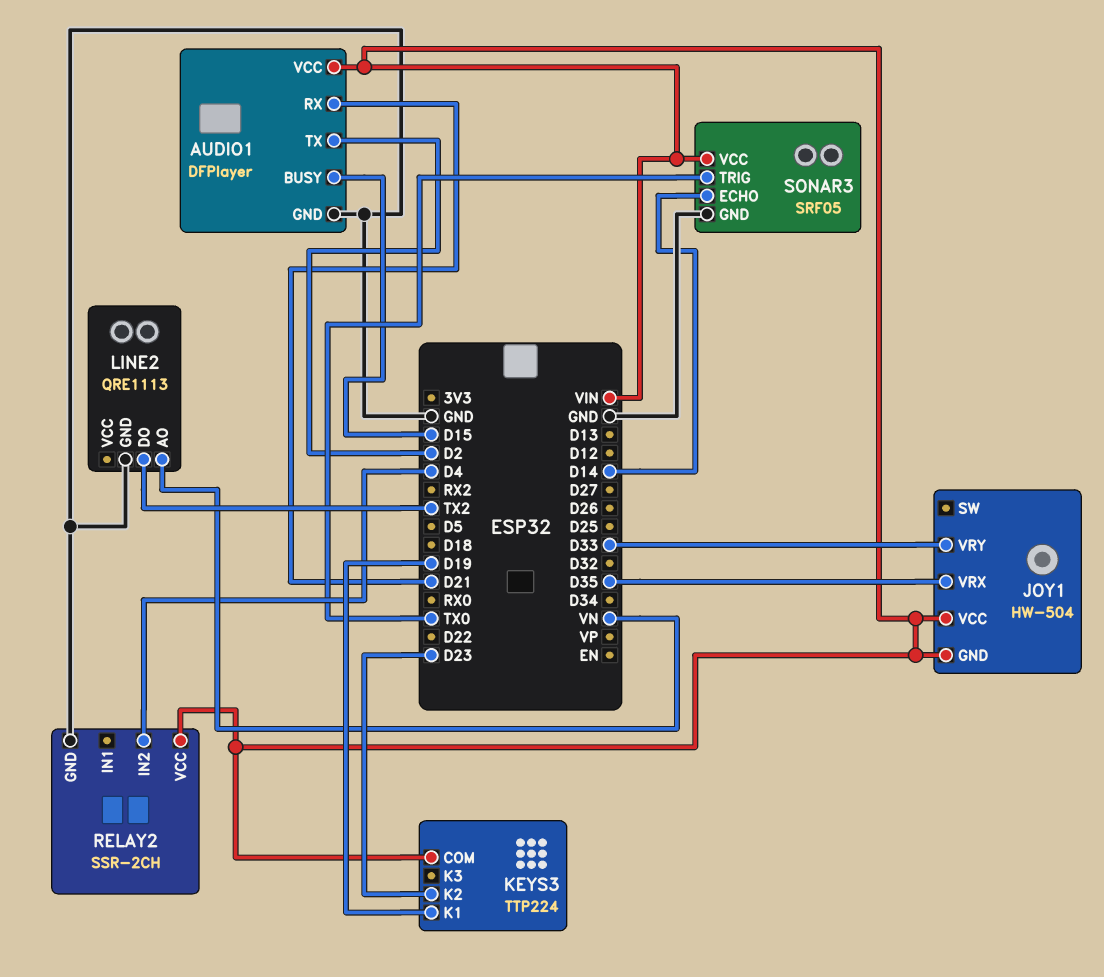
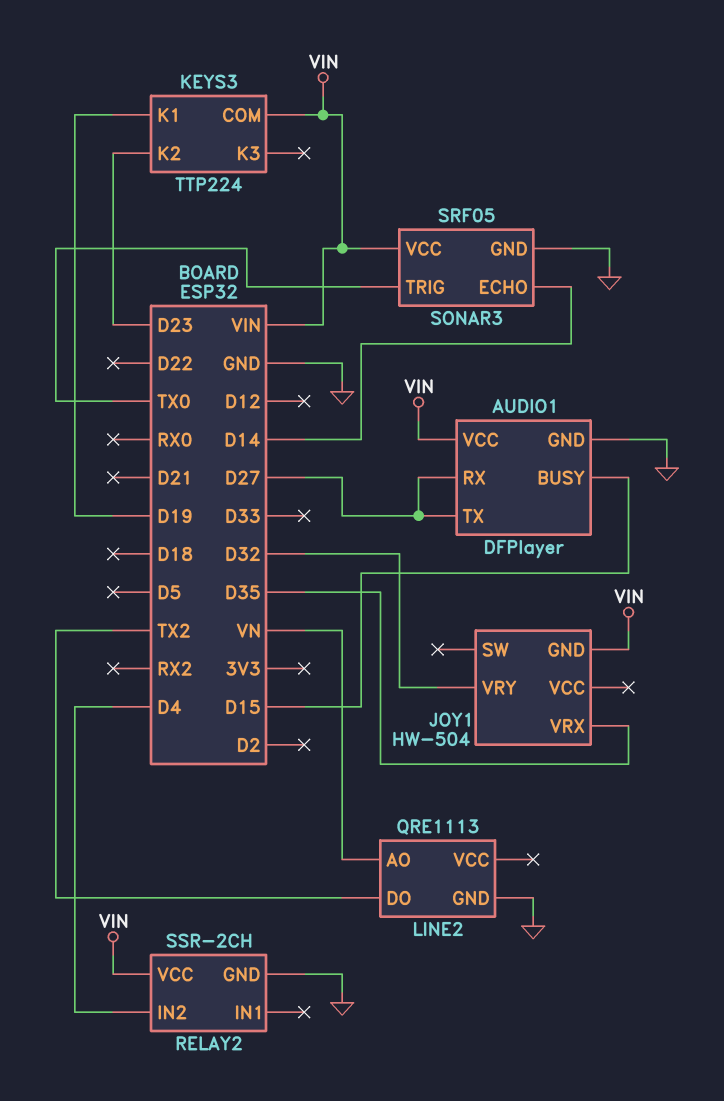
AUDIO1 pin RX: D21 -> D27
AUDIO1 pin TX: D2 -> D27
JOY1 pin VCC: VIN -> none
JOY1 pin VRY: D33 -> D32

